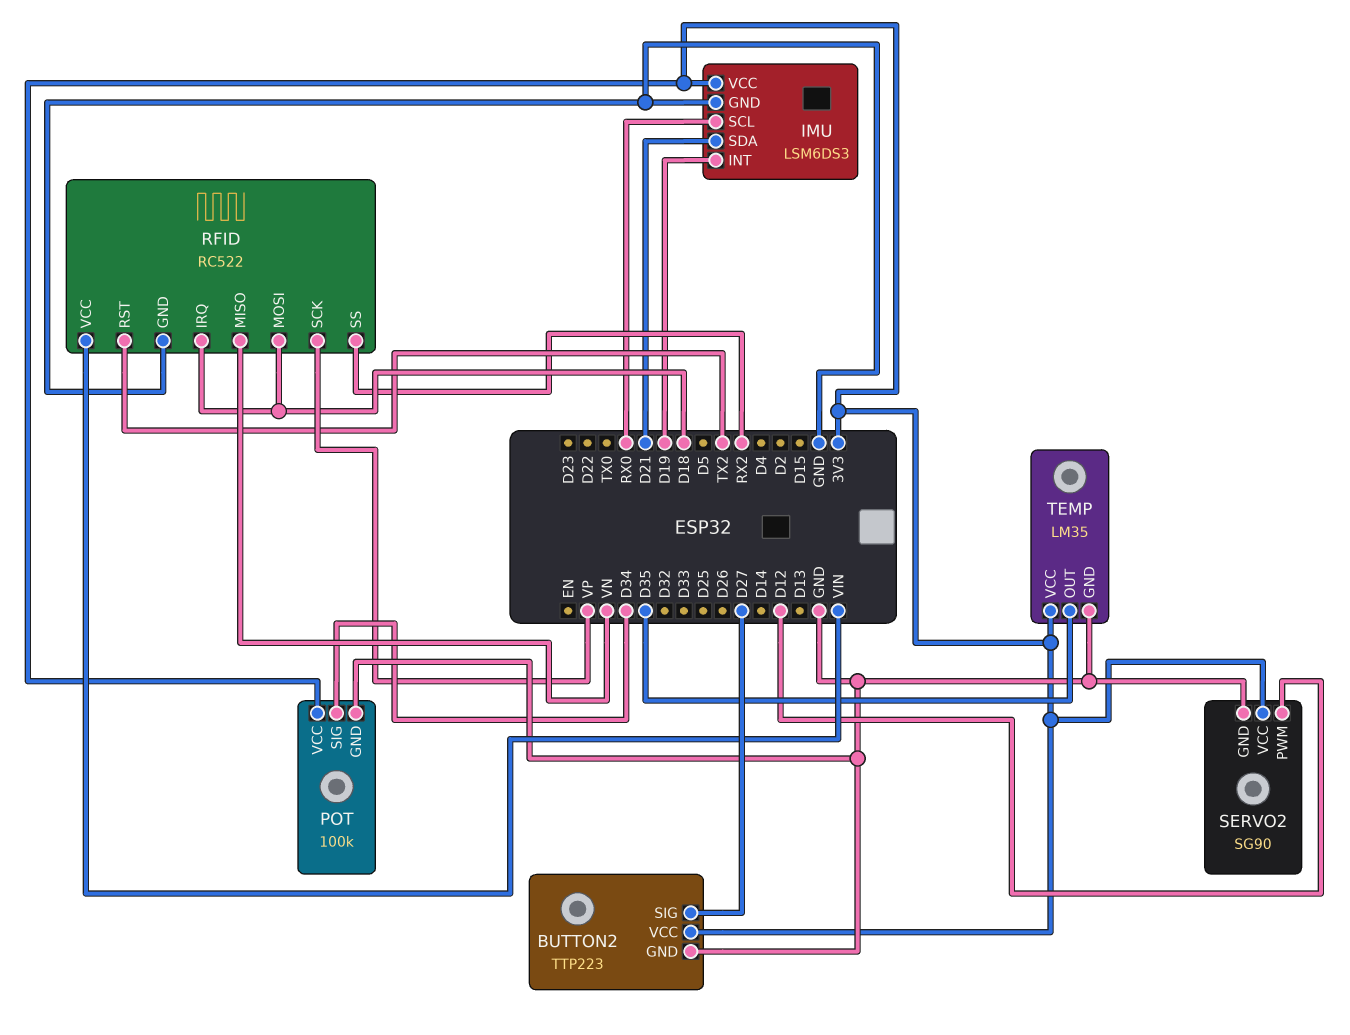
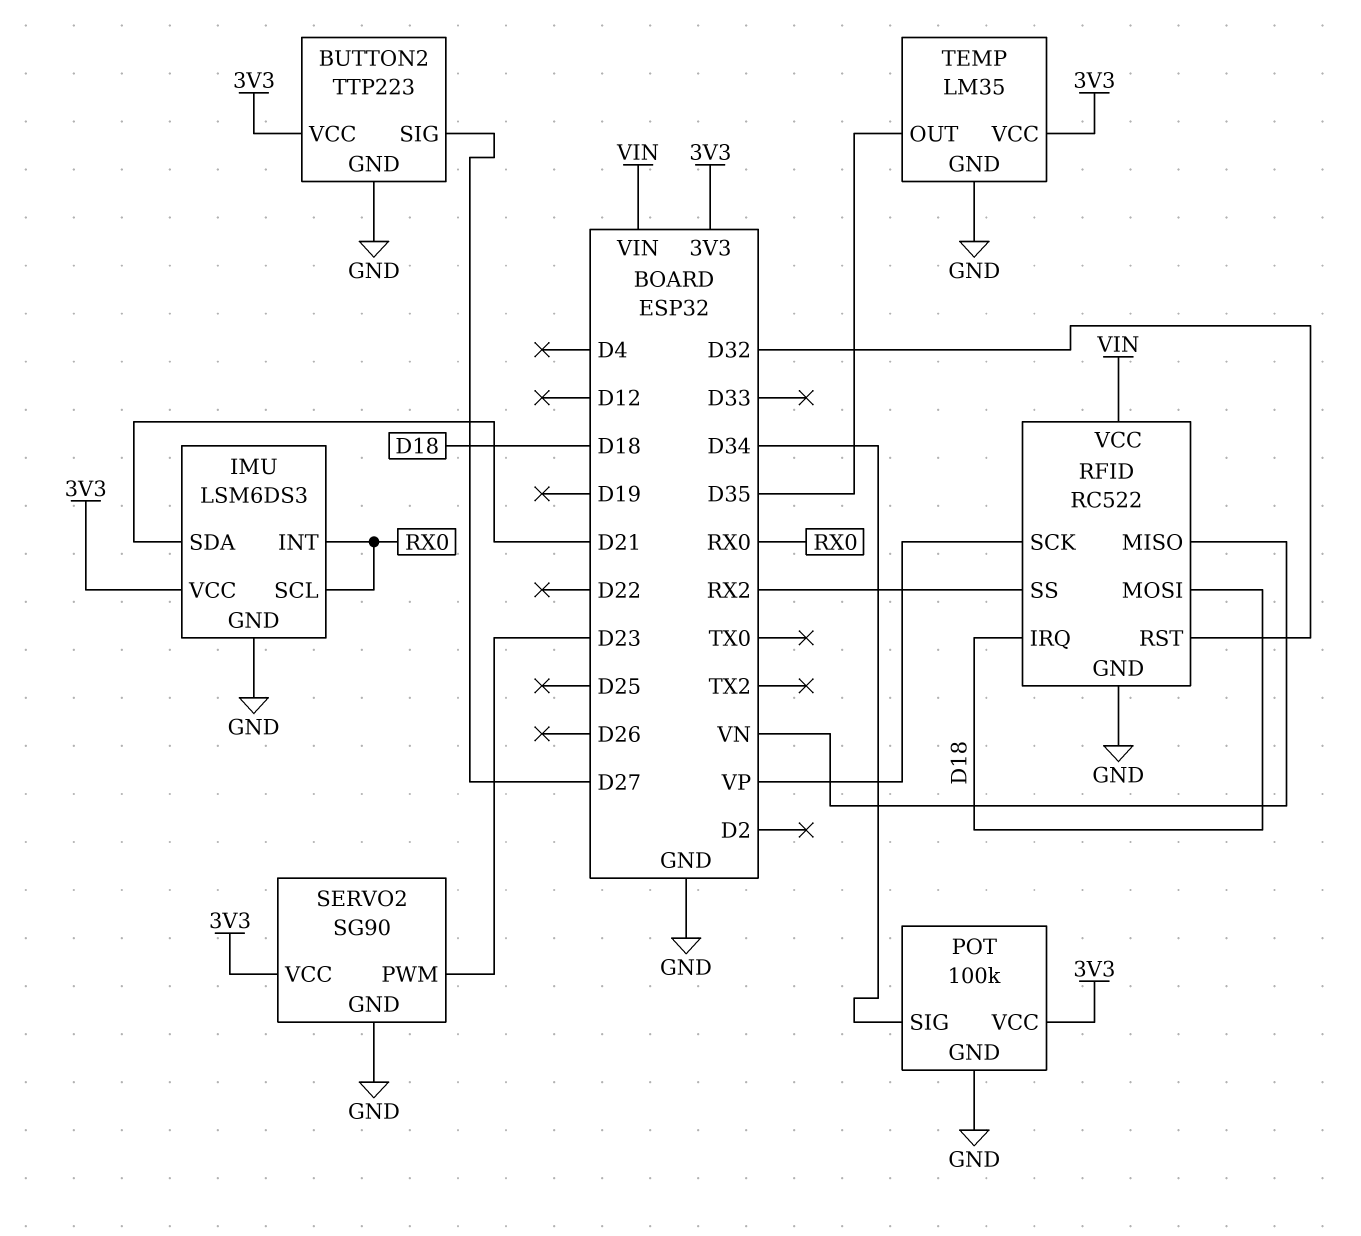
IMU pin INT: D19 -> RX0
RFID pin RST: TX2 -> D32
SERVO2 pin PWM: D12 -> D23

